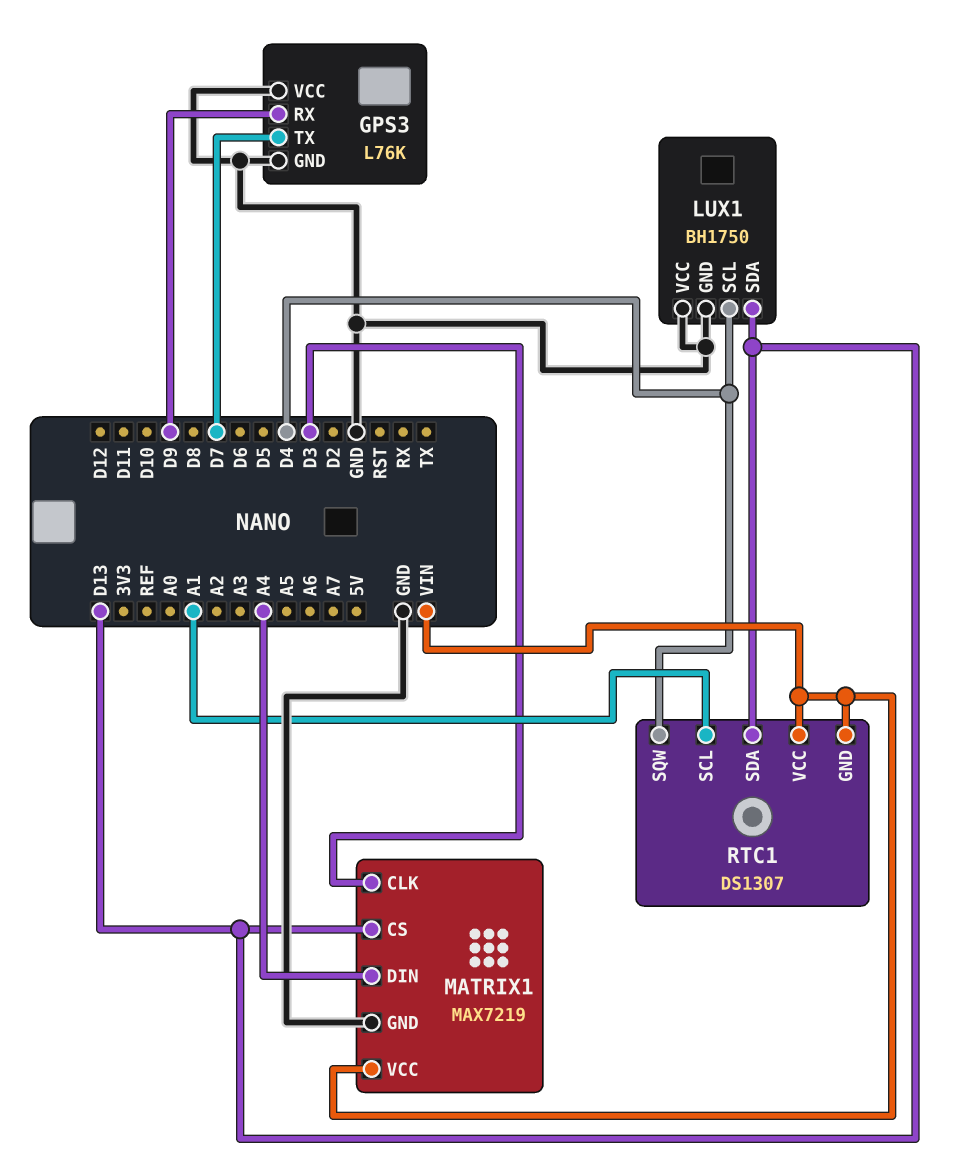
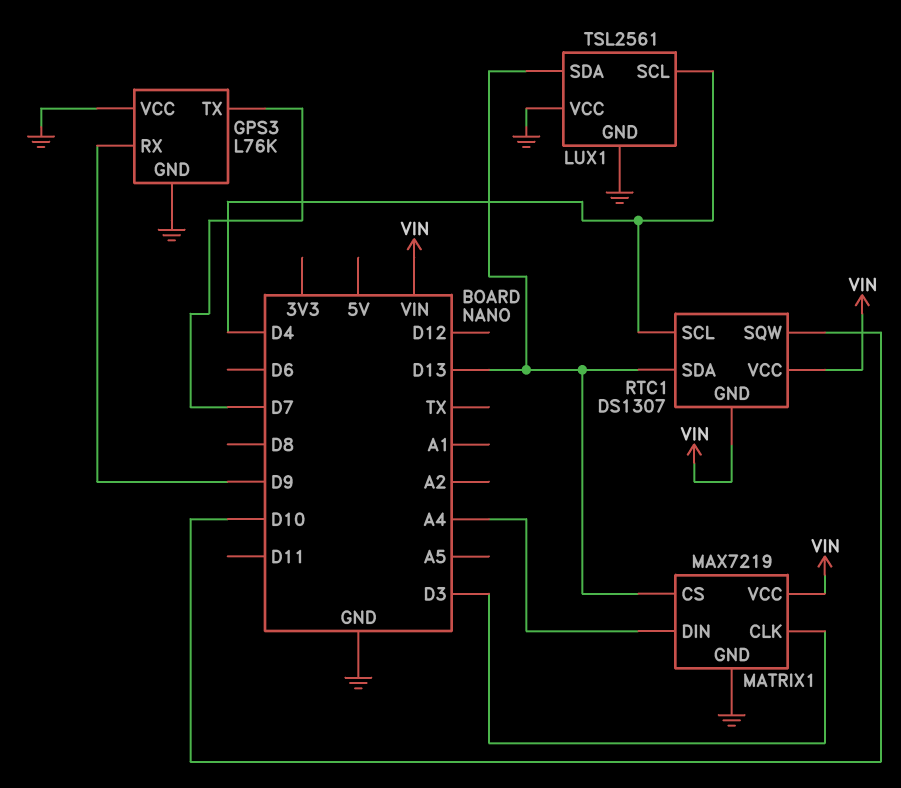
LUX1: BH1750 -> TSL2561
RTC1 pin SCL: A1 -> D4
RTC1 pin SQW: D4 -> D10

